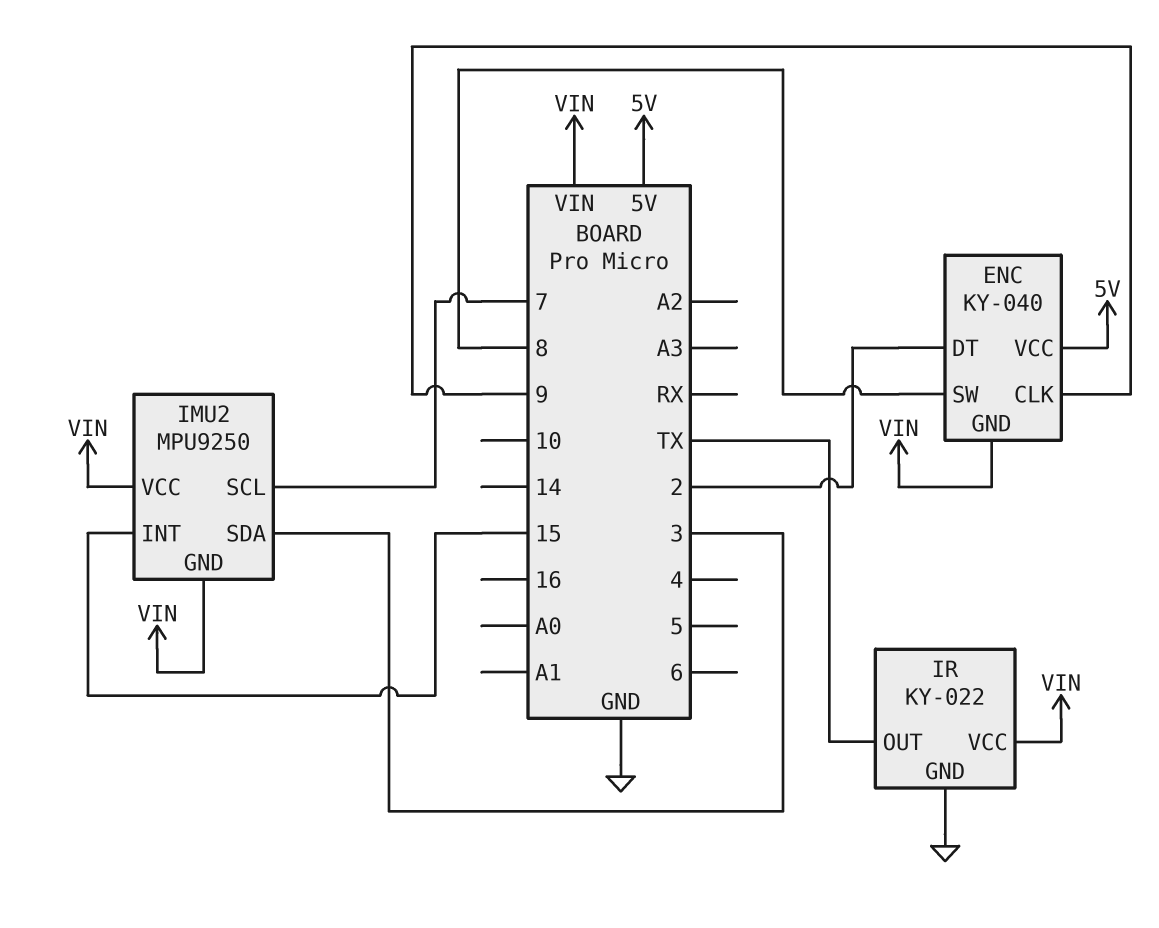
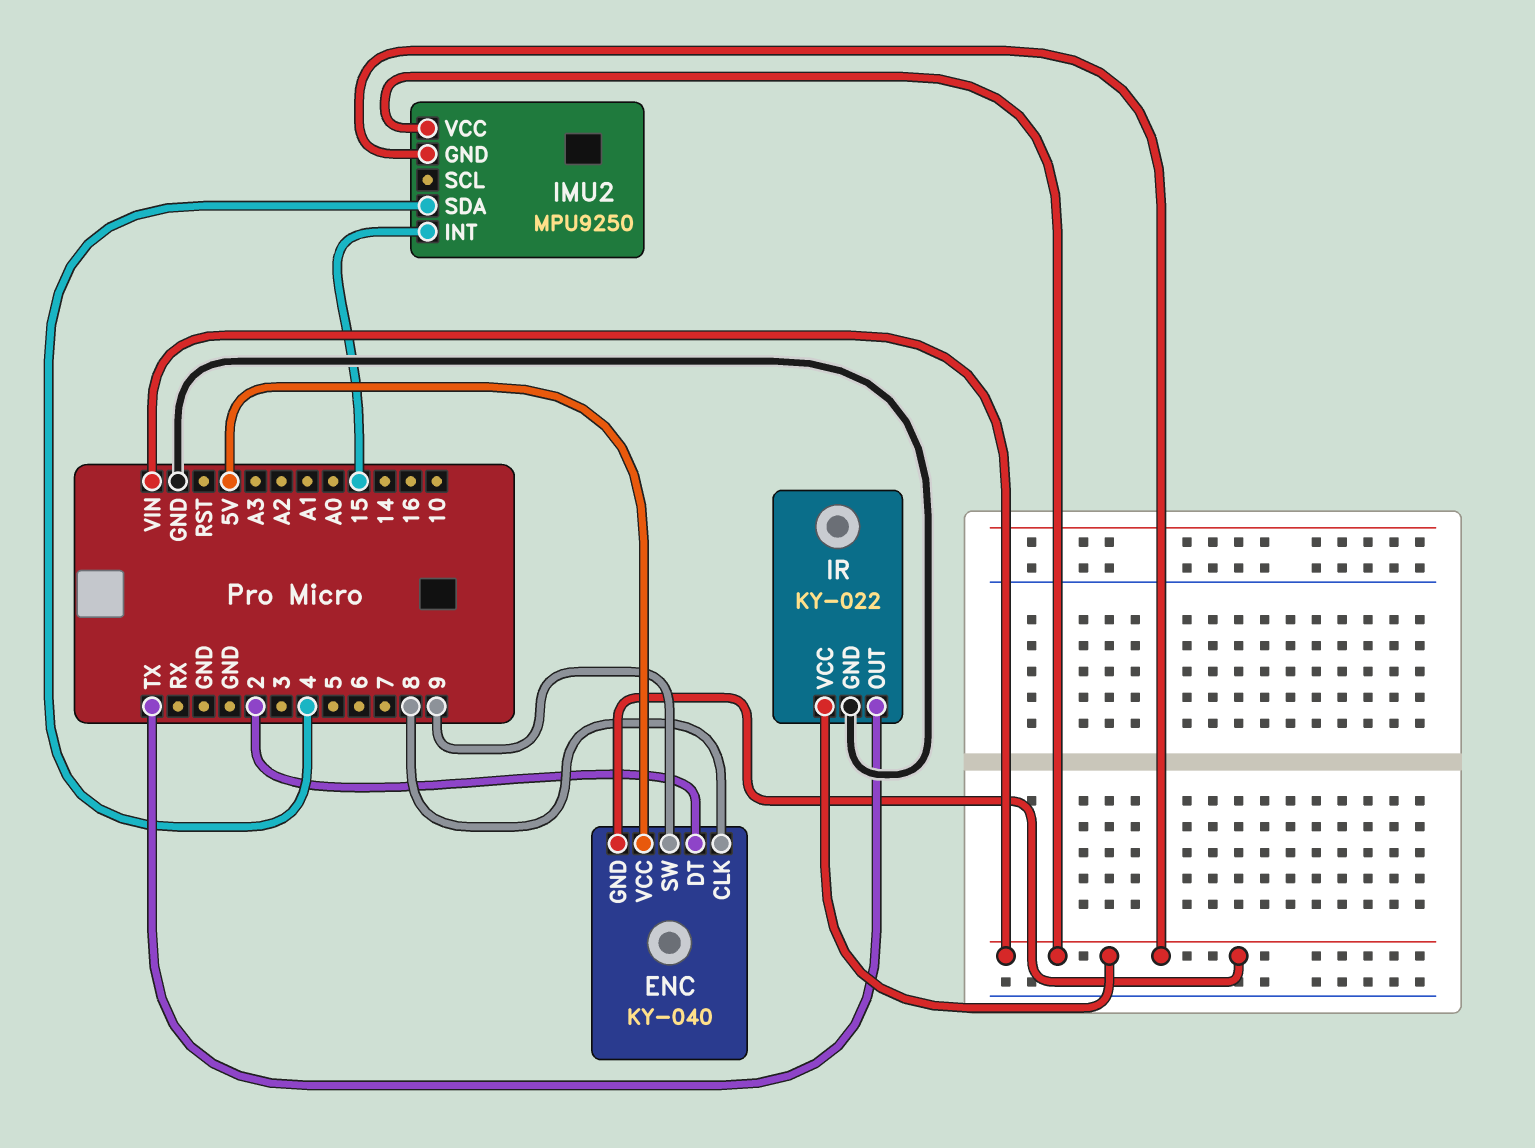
ENC pin CLK: 9 -> 8
ENC pin SW: 8 -> 9
IMU2 pin SCL: 7 -> none
IMU2 pin SDA: 3 -> 4

